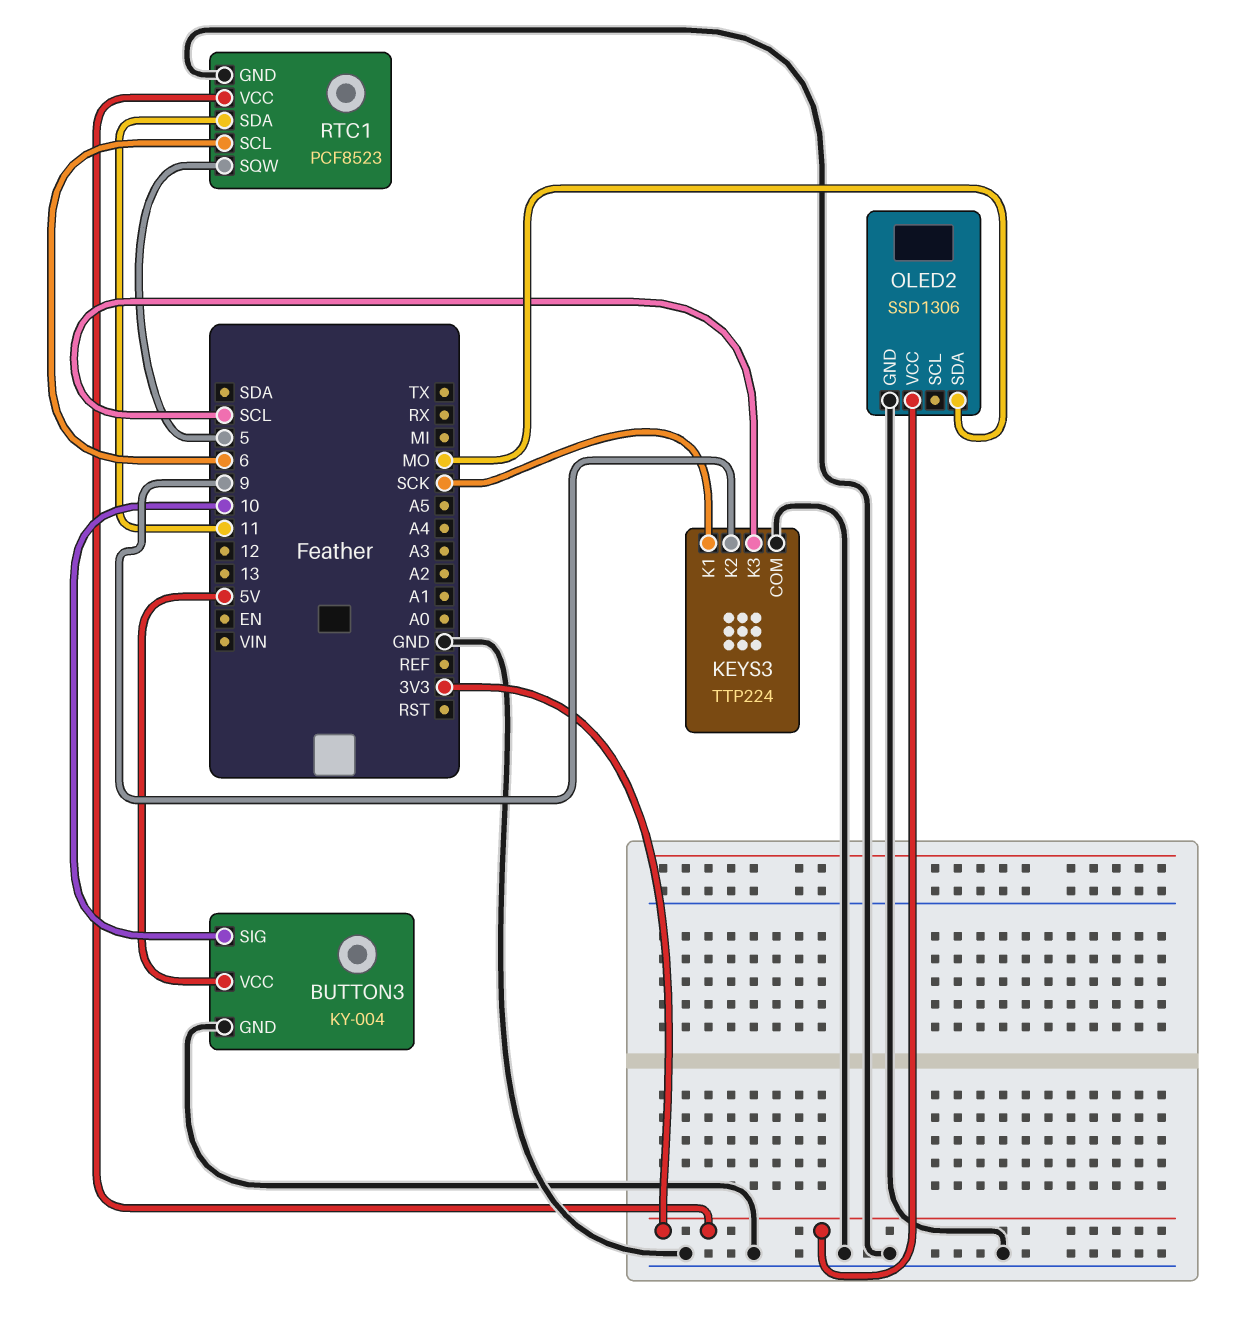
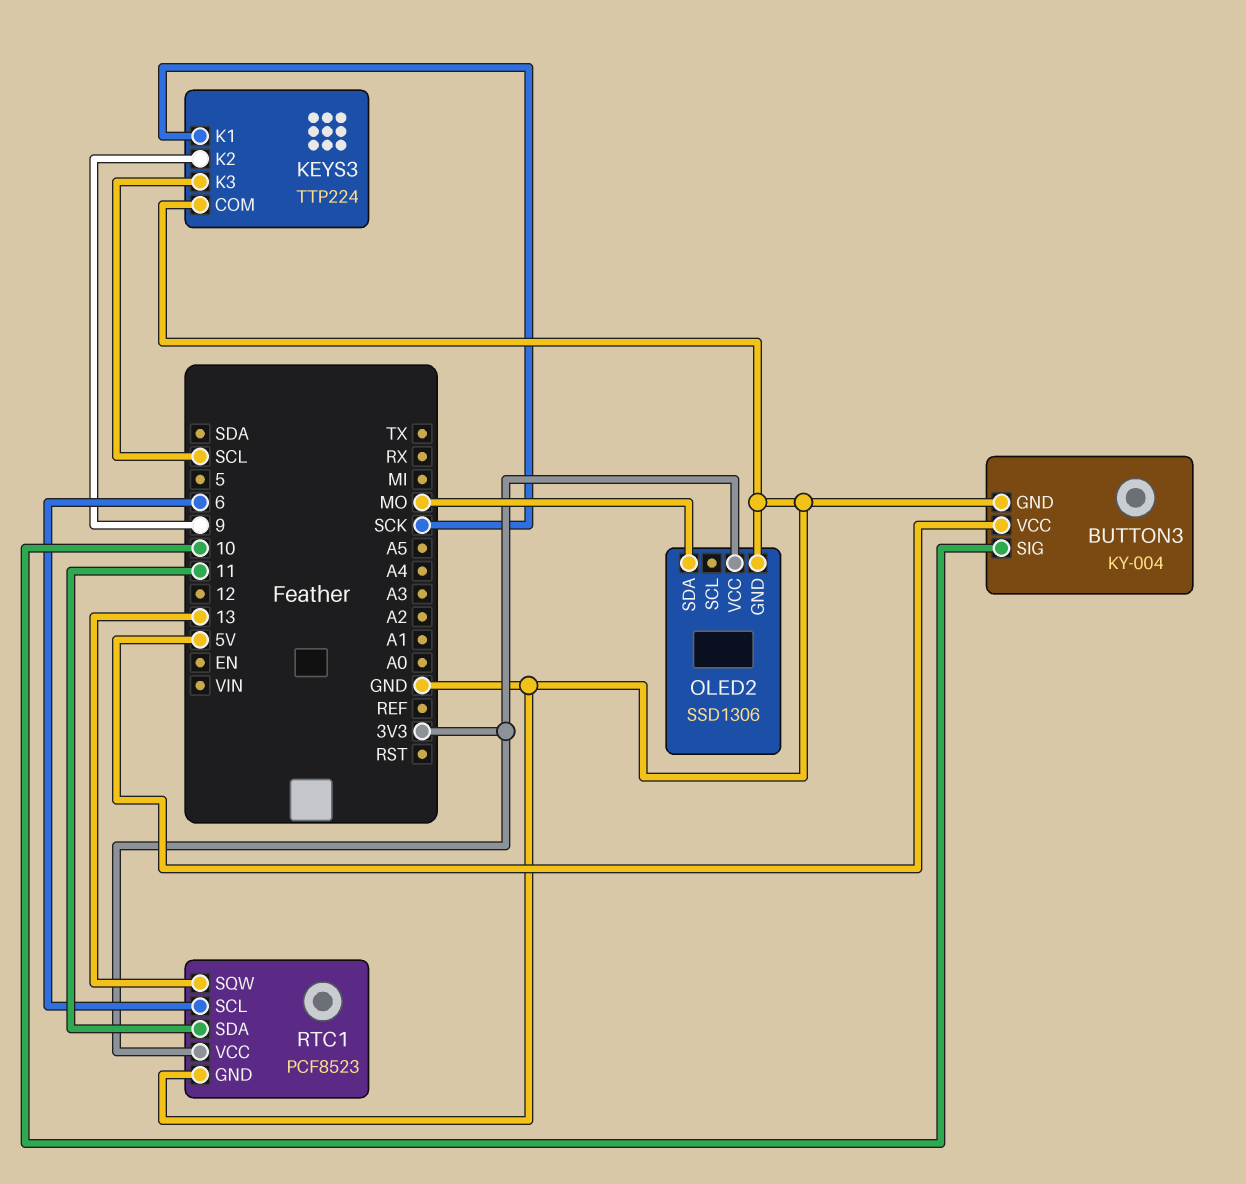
RTC1 pin SQW: 5 -> 13

